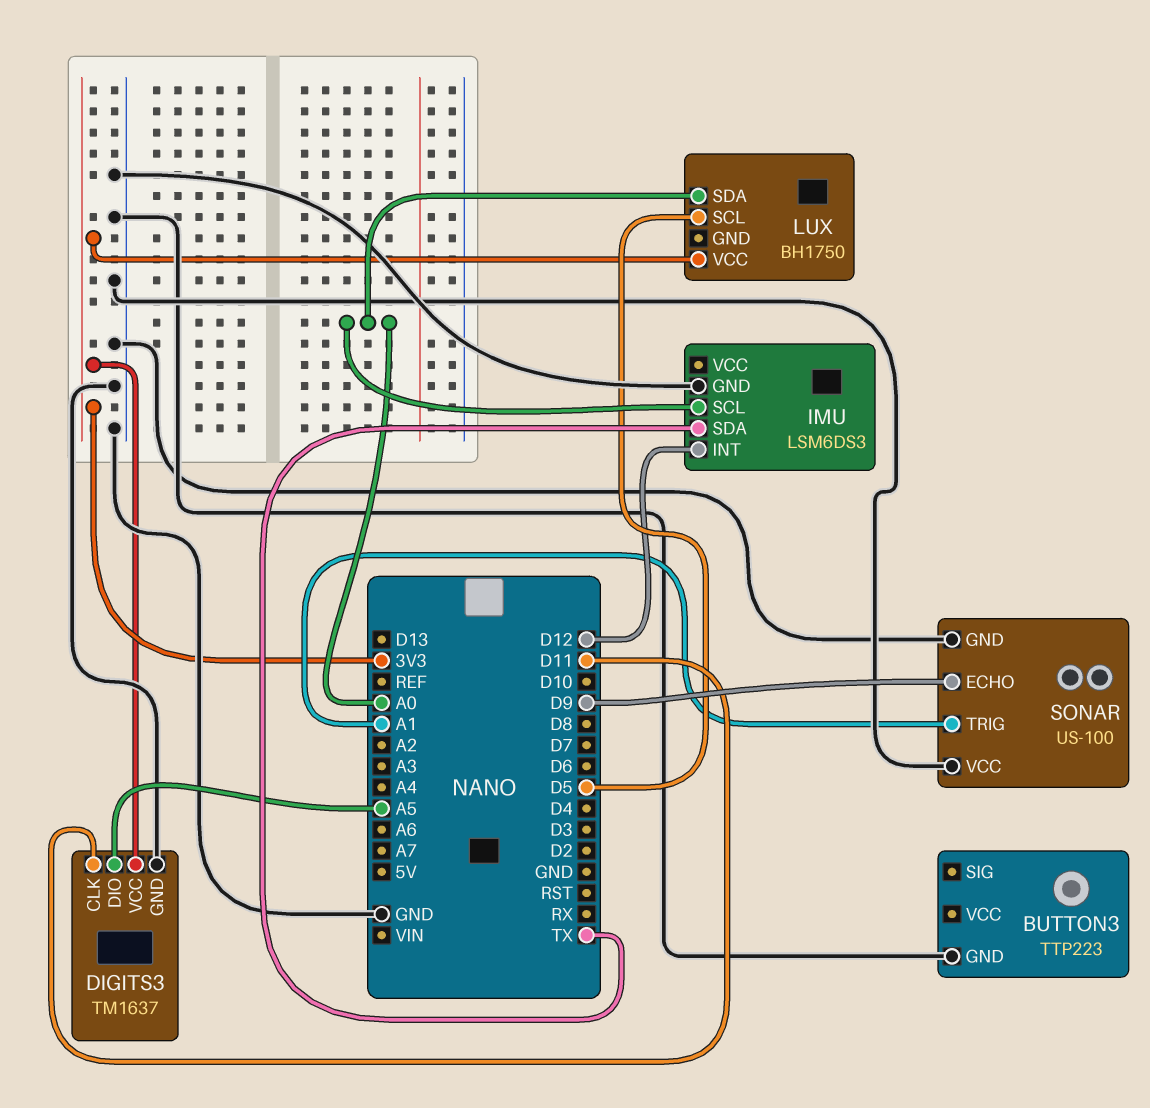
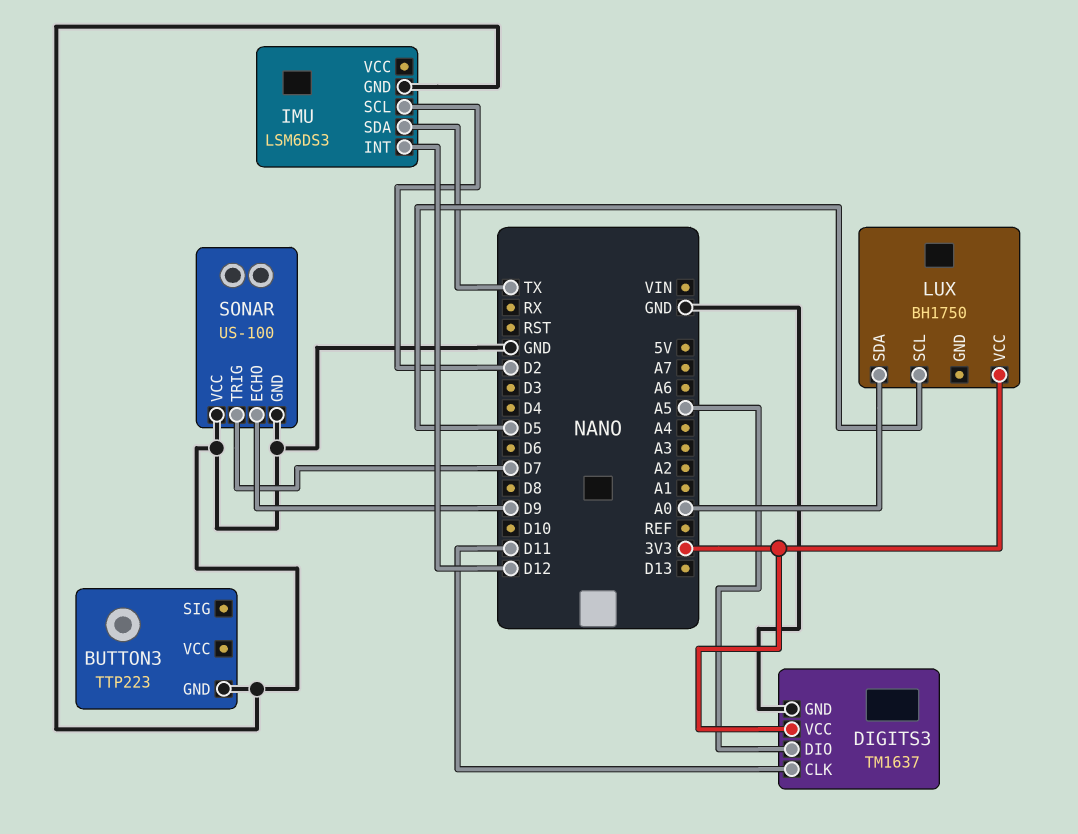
IMU pin SCL: A0 -> D2
SONAR pin TRIG: A1 -> D7

